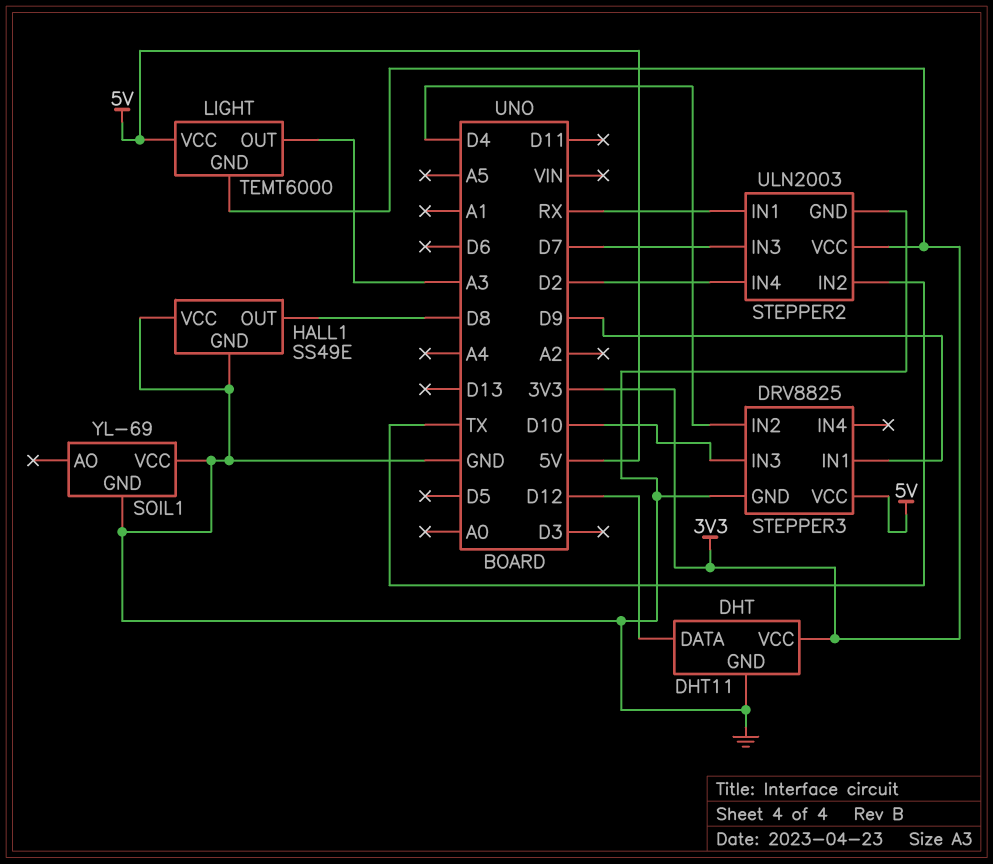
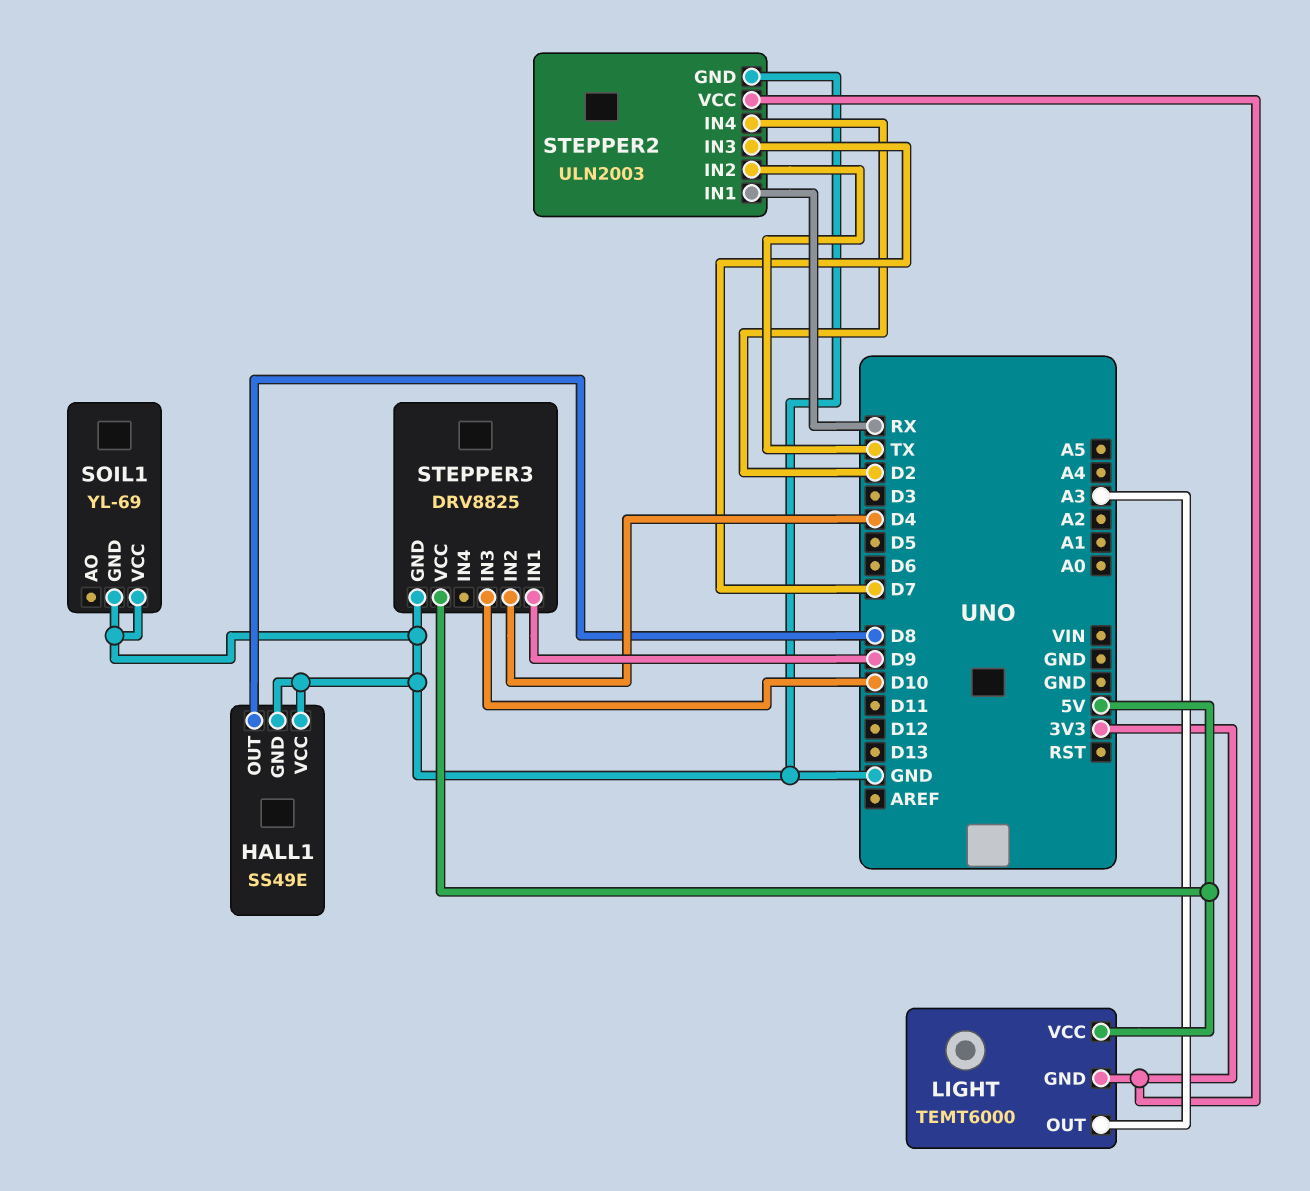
DHT: DHT11 -> none
DHT pin DATA: D12 -> none
DHT pin GND: GND -> none
DHT pin VCC: 3V3 -> none

